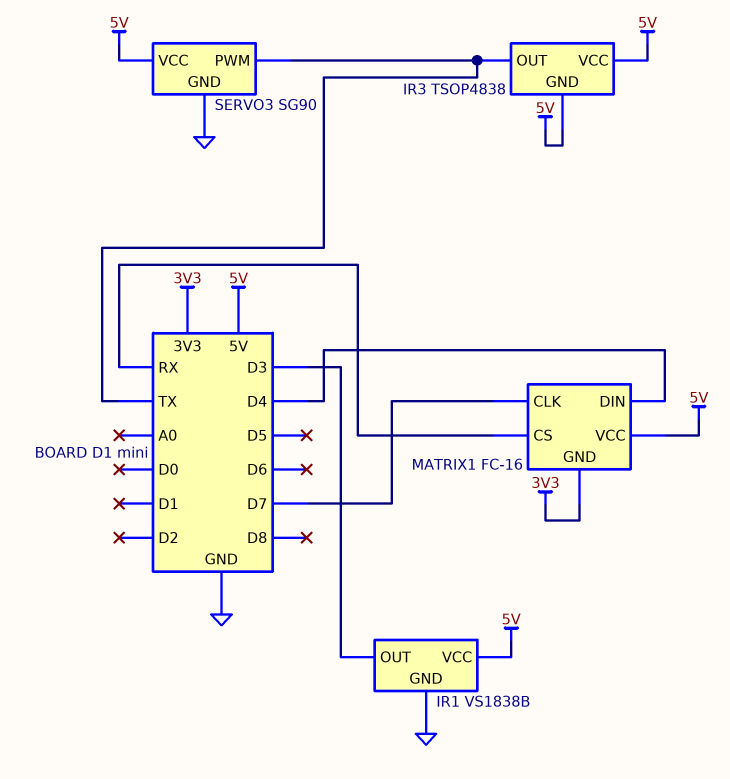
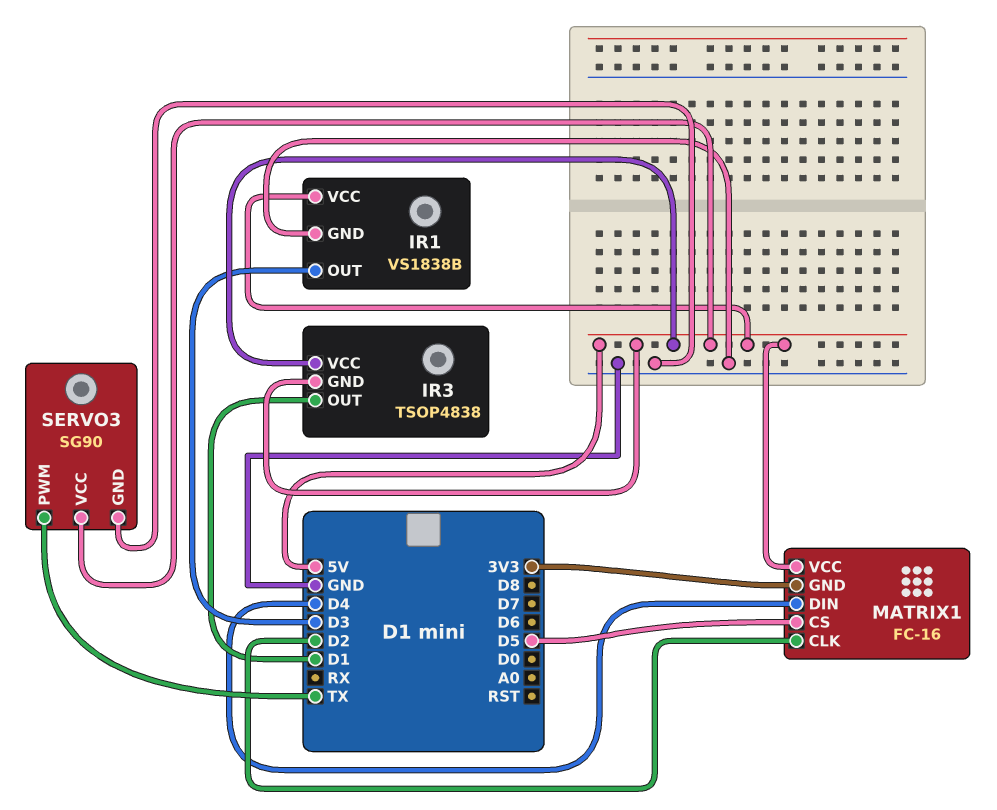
IR3 pin OUT: TX -> D1
MATRIX1 pin CLK: D7 -> D2
MATRIX1 pin CS: RX -> D5

